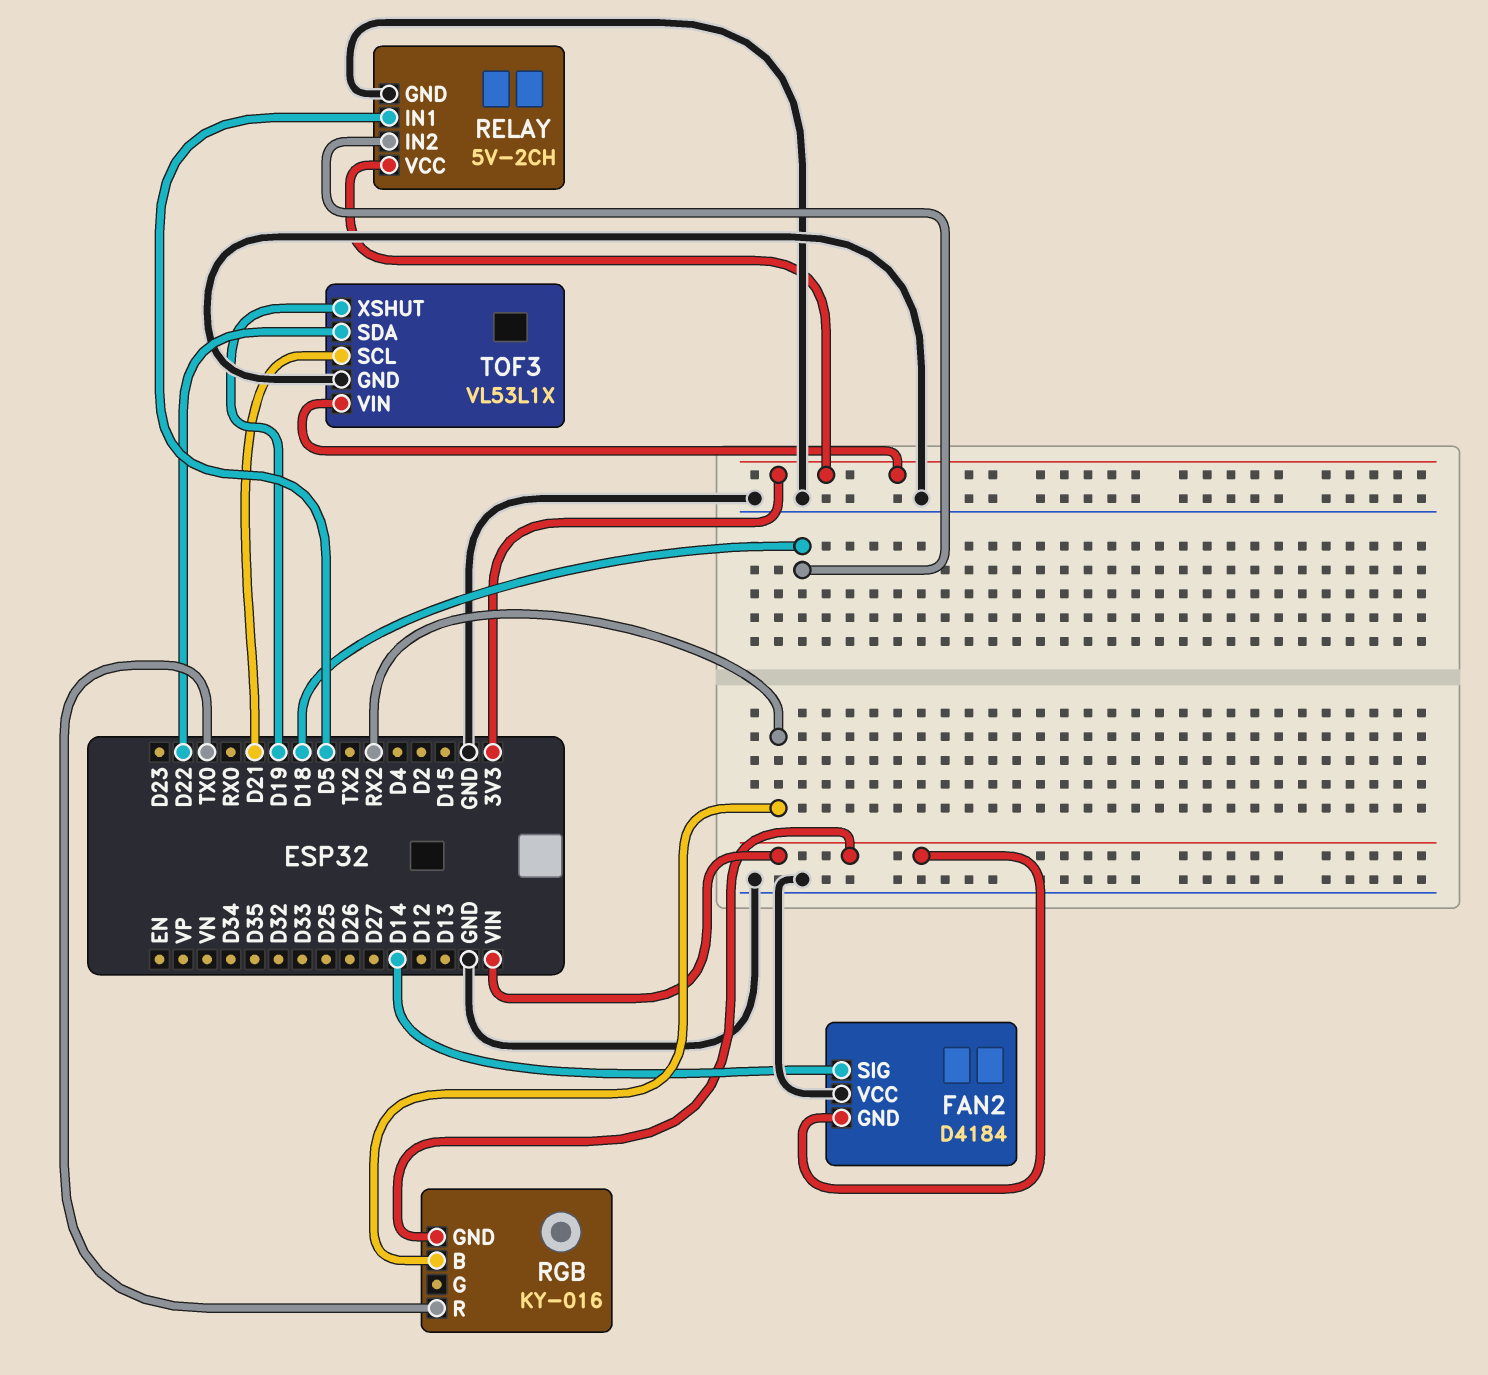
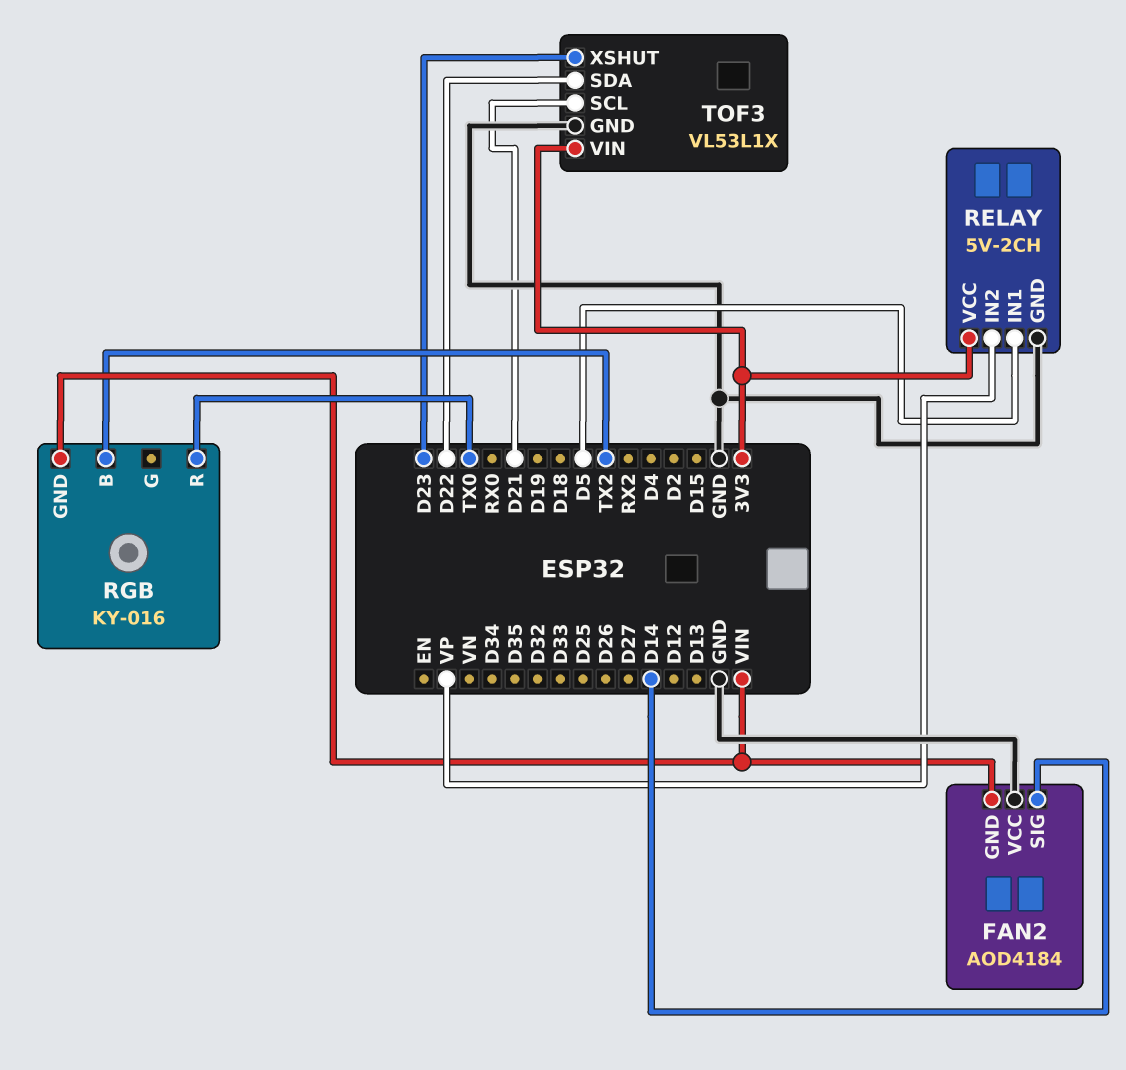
FAN2: D4184 -> AOD4184
RELAY pin IN2: D18 -> VP
RGB pin B: RX2 -> TX2
TOF3 pin XSHUT: D19 -> D23

